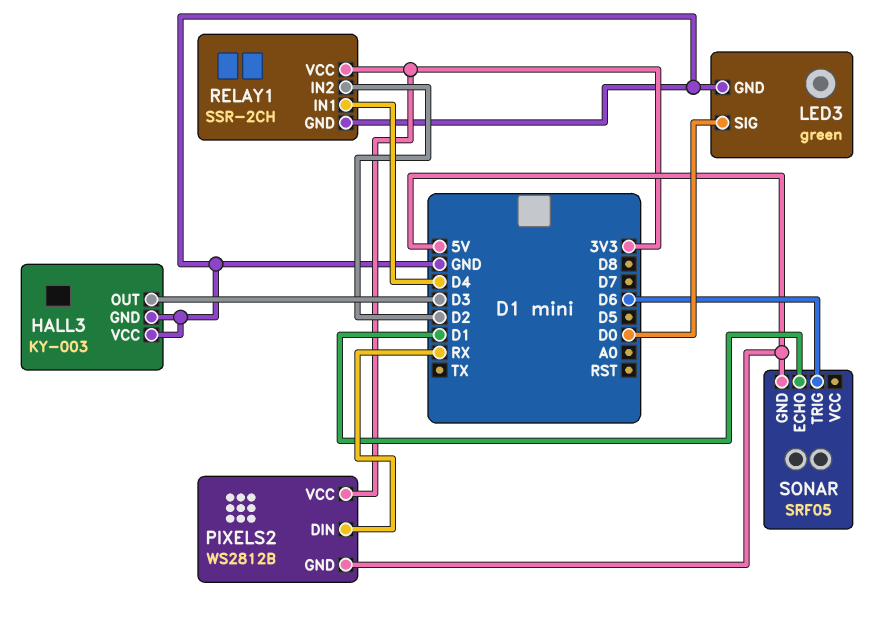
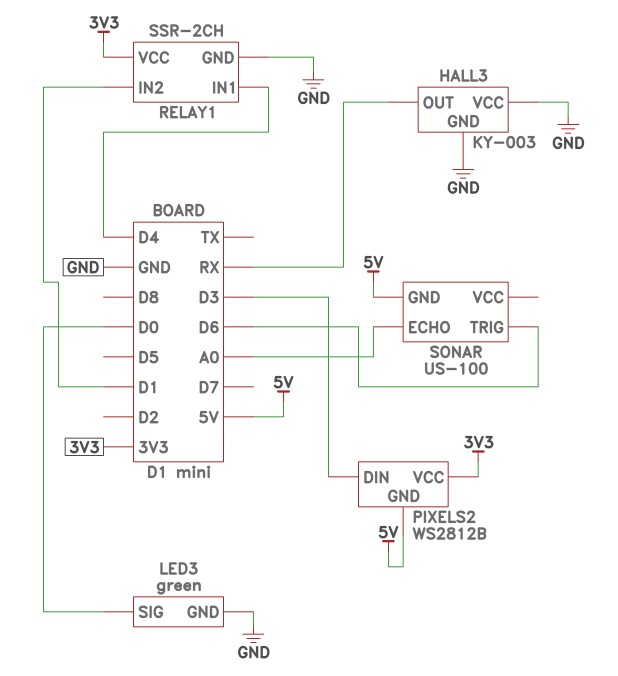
HALL3 pin OUT: D3 -> RX
PIXELS2 pin DIN: RX -> D3
RELAY1 pin IN2: D2 -> D1
SONAR: SRF05 -> US-100
SONAR pin ECHO: D1 -> A0

